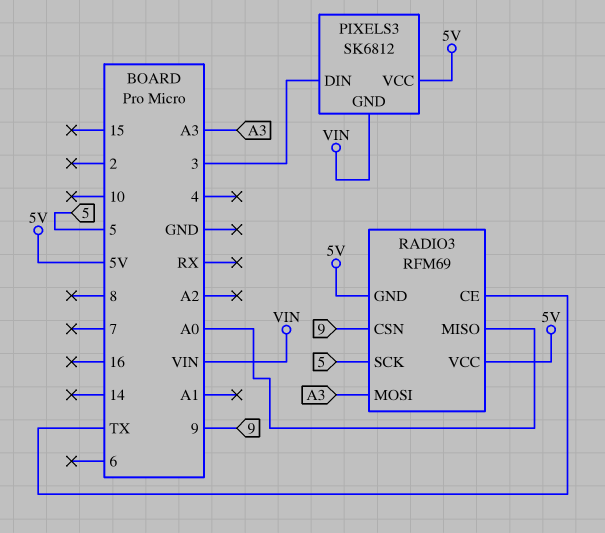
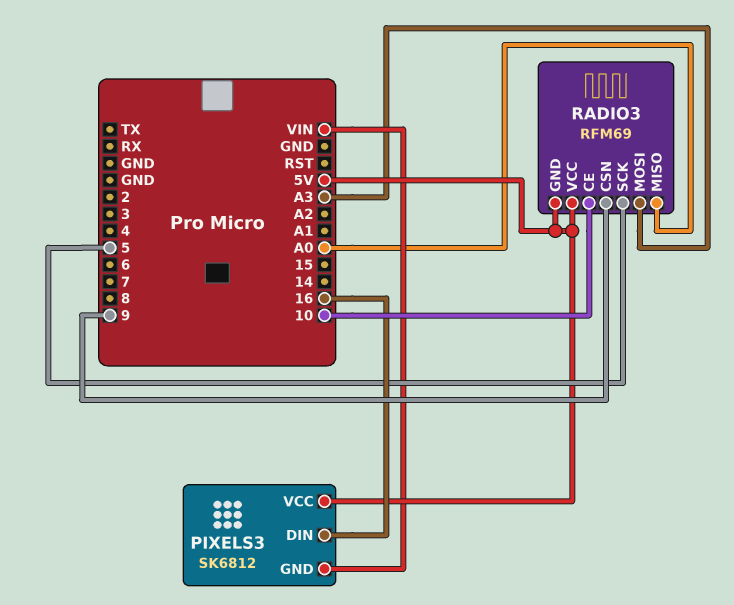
PIXELS3 pin DIN: 3 -> 16
RADIO3 pin CE: TX -> 10

